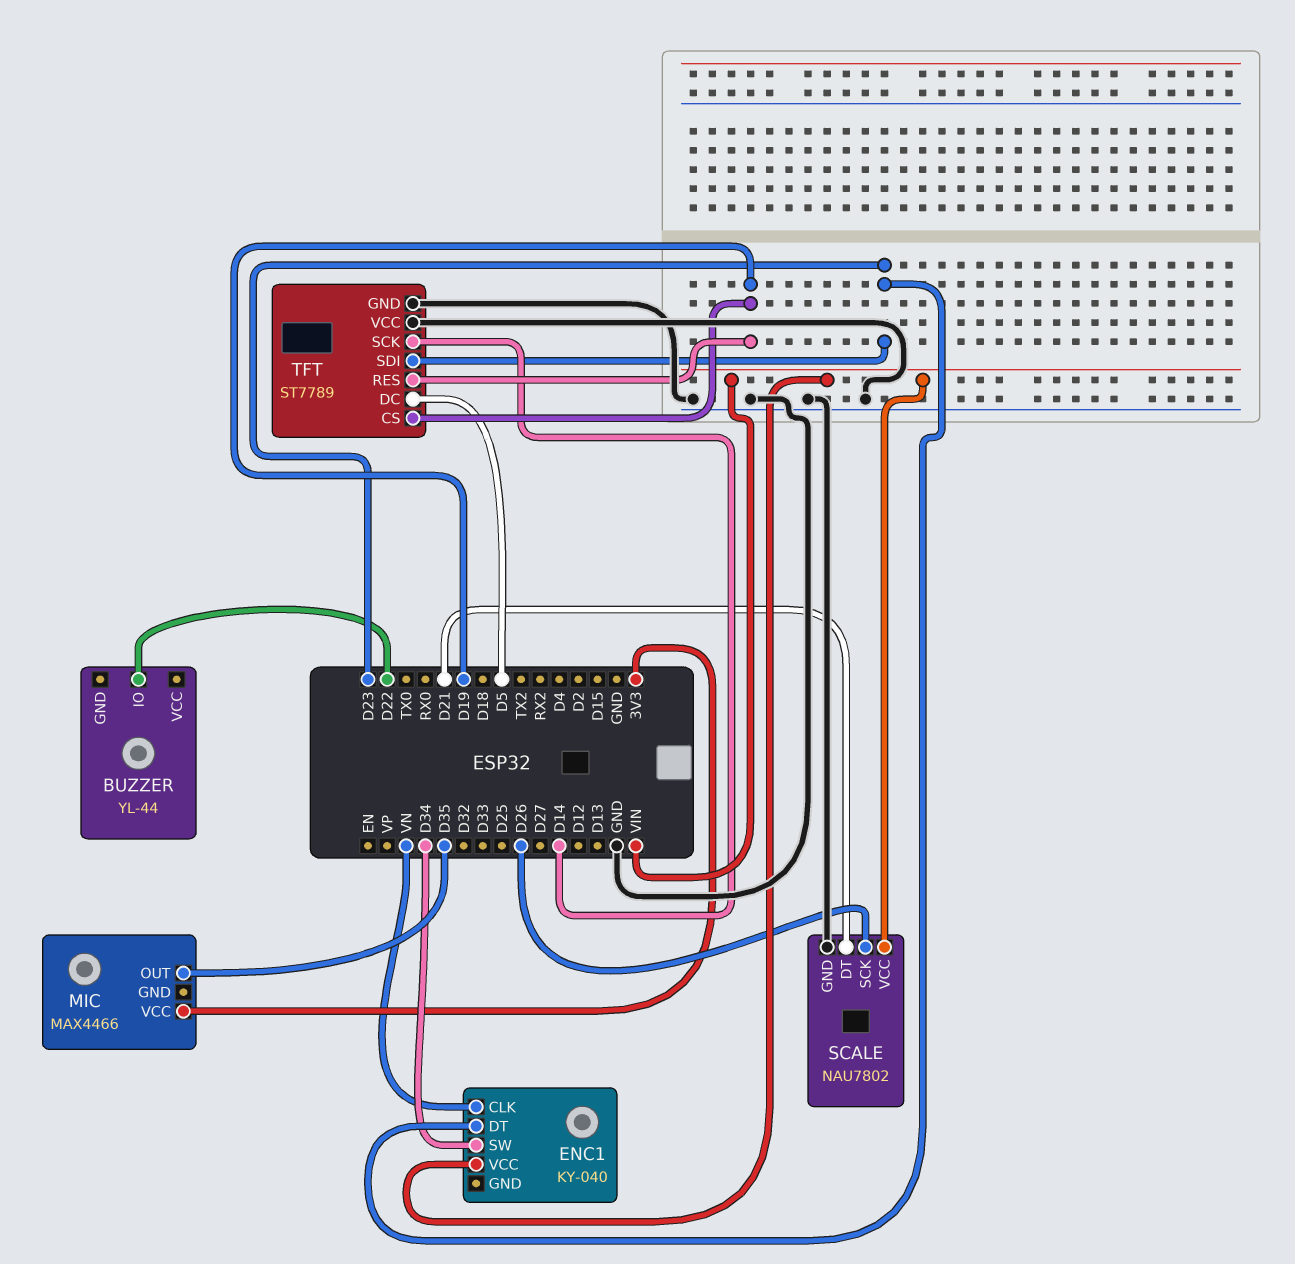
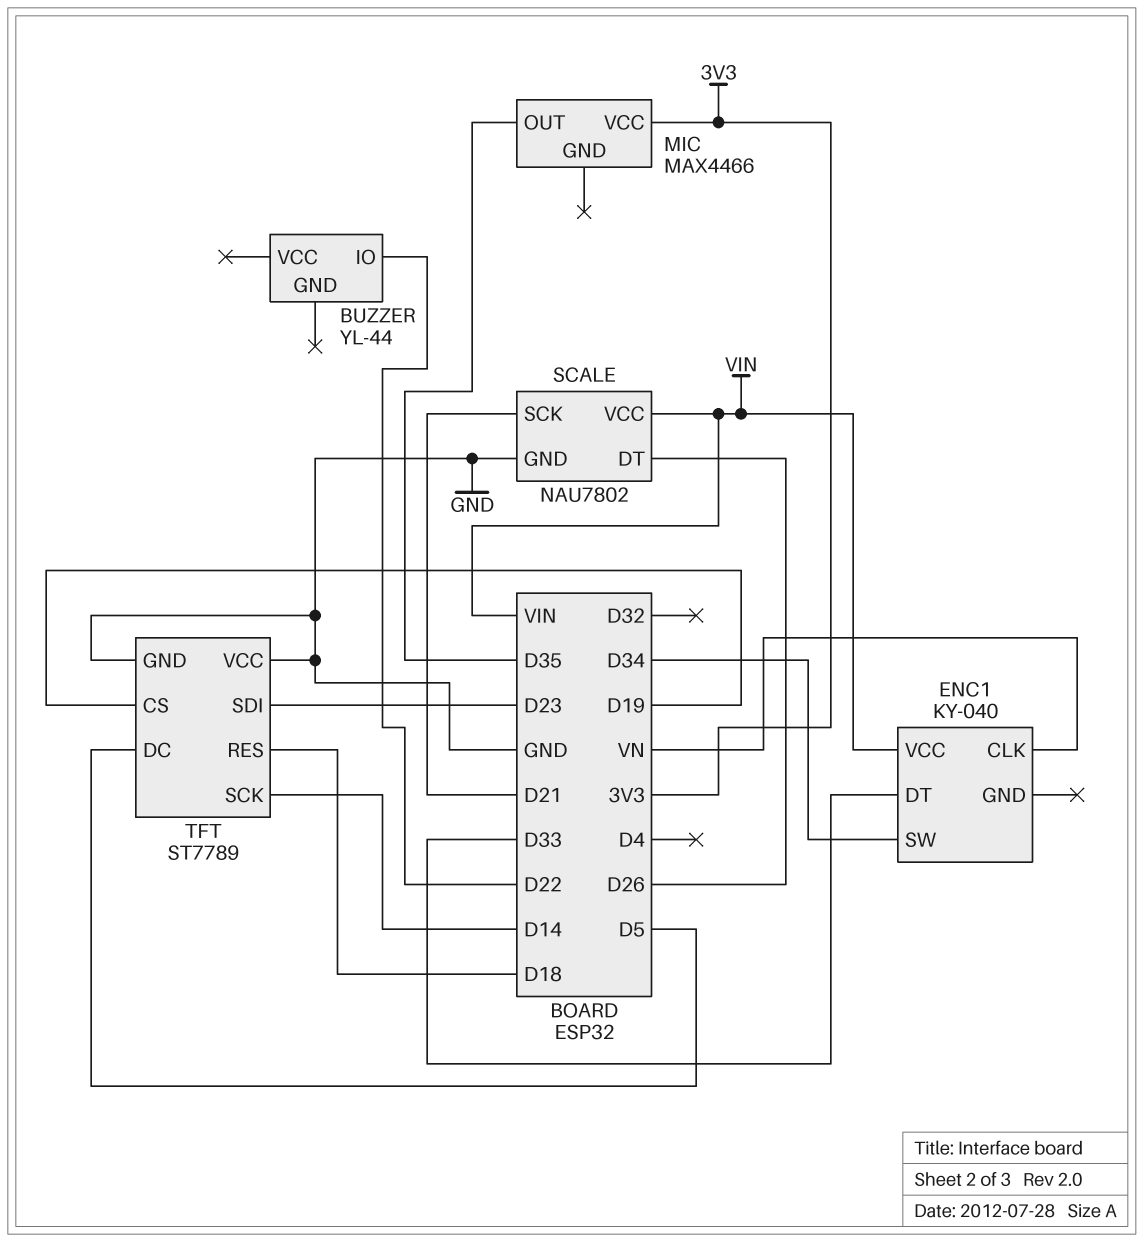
ENC1 pin DT: D23 -> D33
SCALE pin DT: D21 -> D26
SCALE pin SCK: D26 -> D21
TFT pin RES: D19 -> D18

